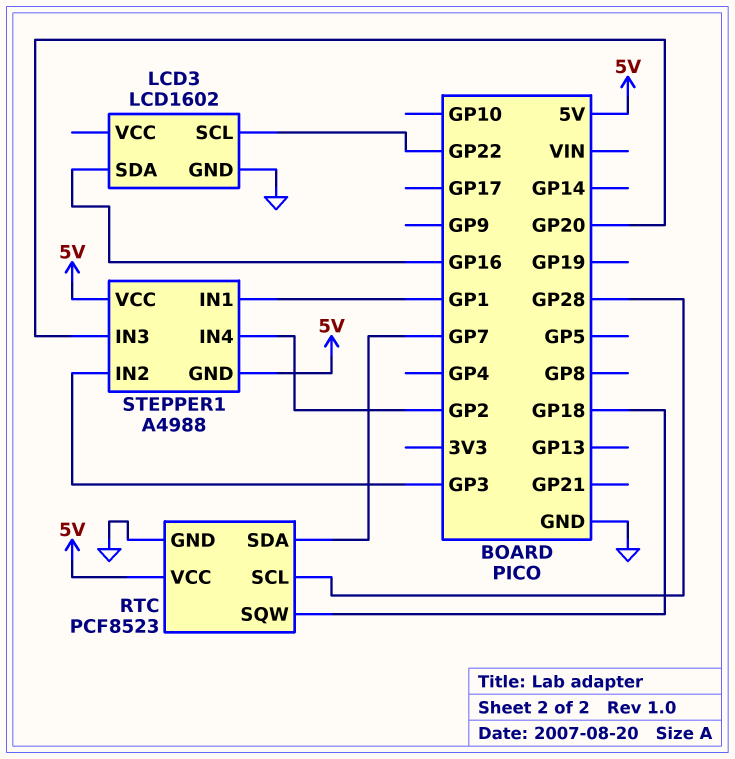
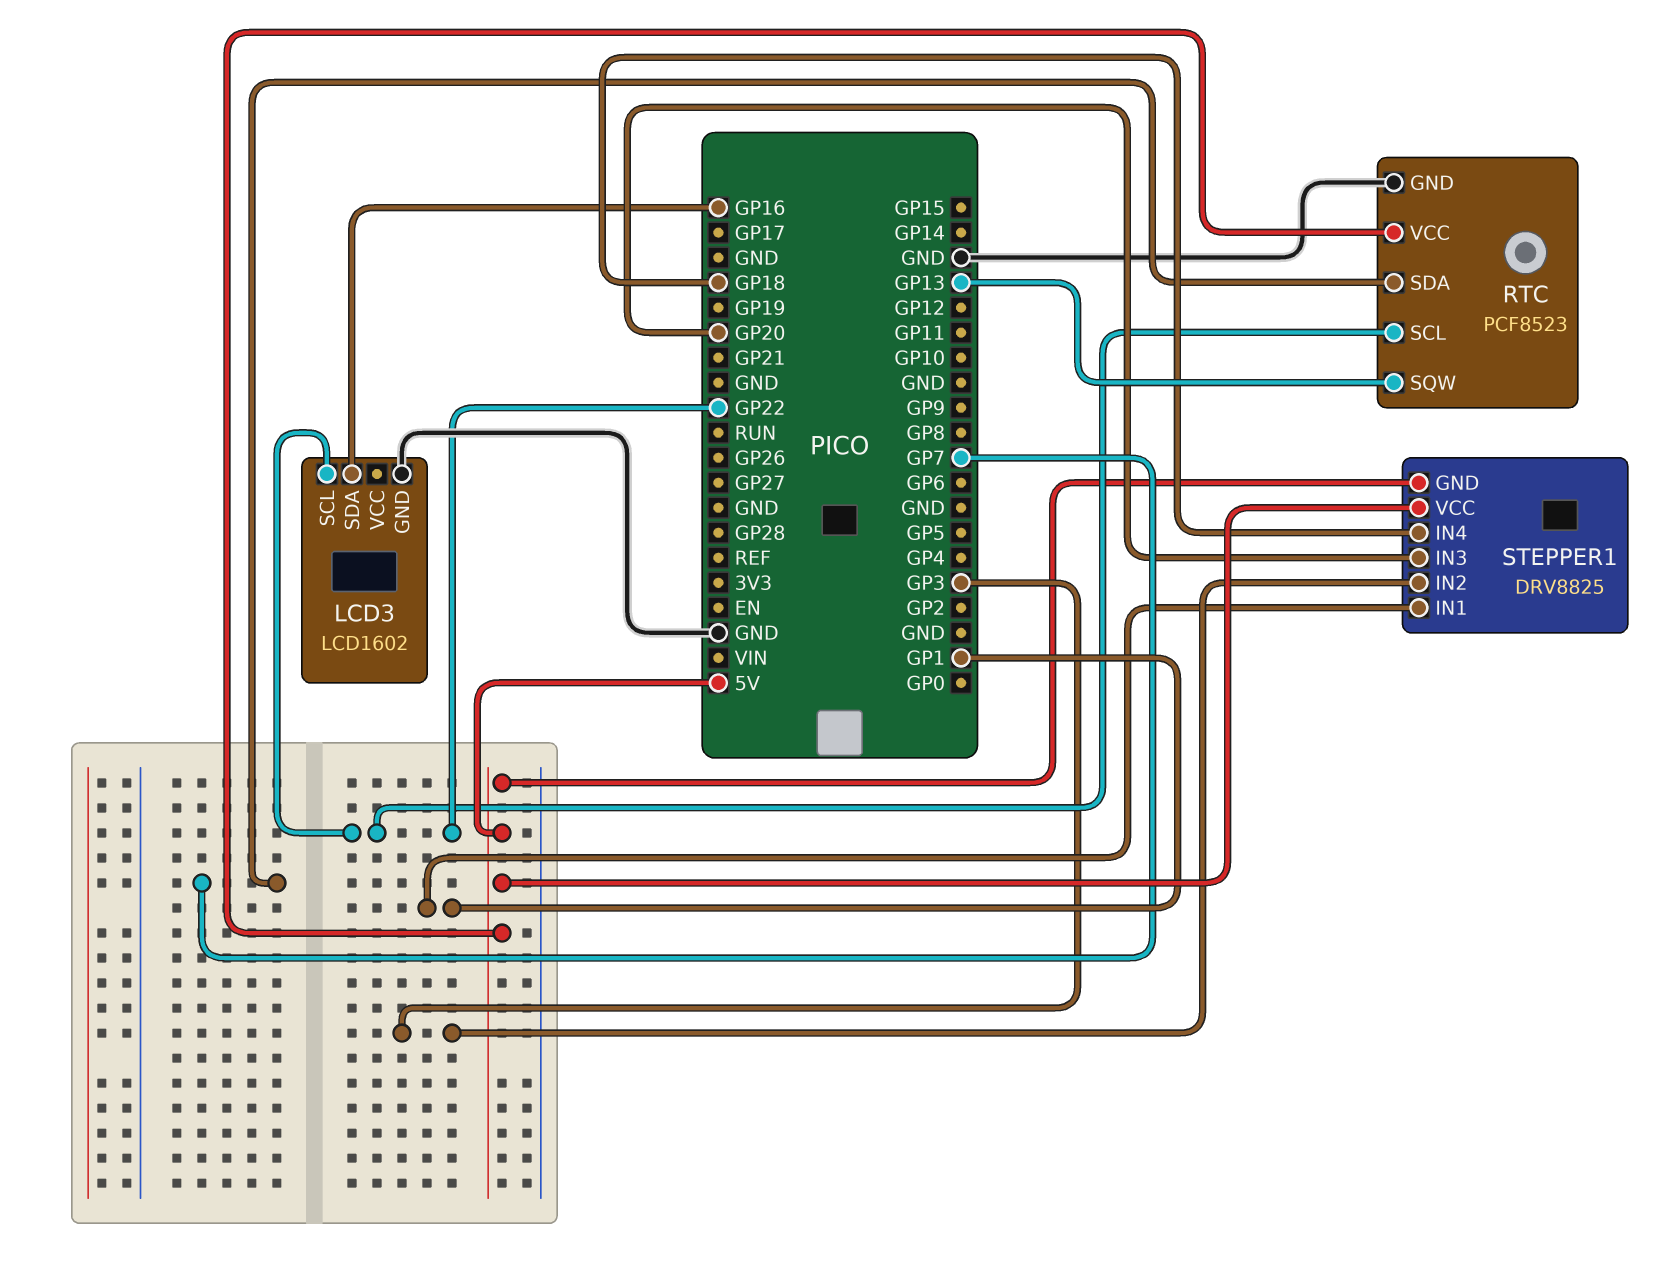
RTC pin SCL: GP28 -> GP22
RTC pin SQW: GP18 -> GP13
STEPPER1: A4988 -> DRV8825
STEPPER1 pin IN4: GP2 -> GP18

